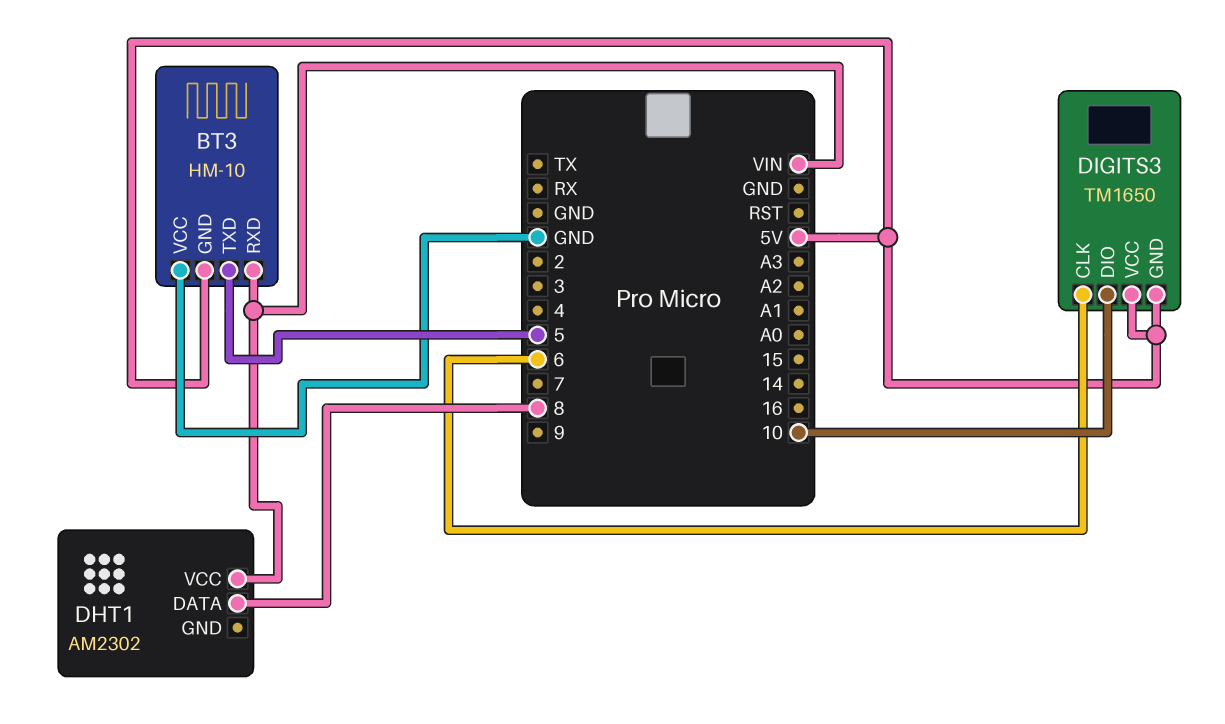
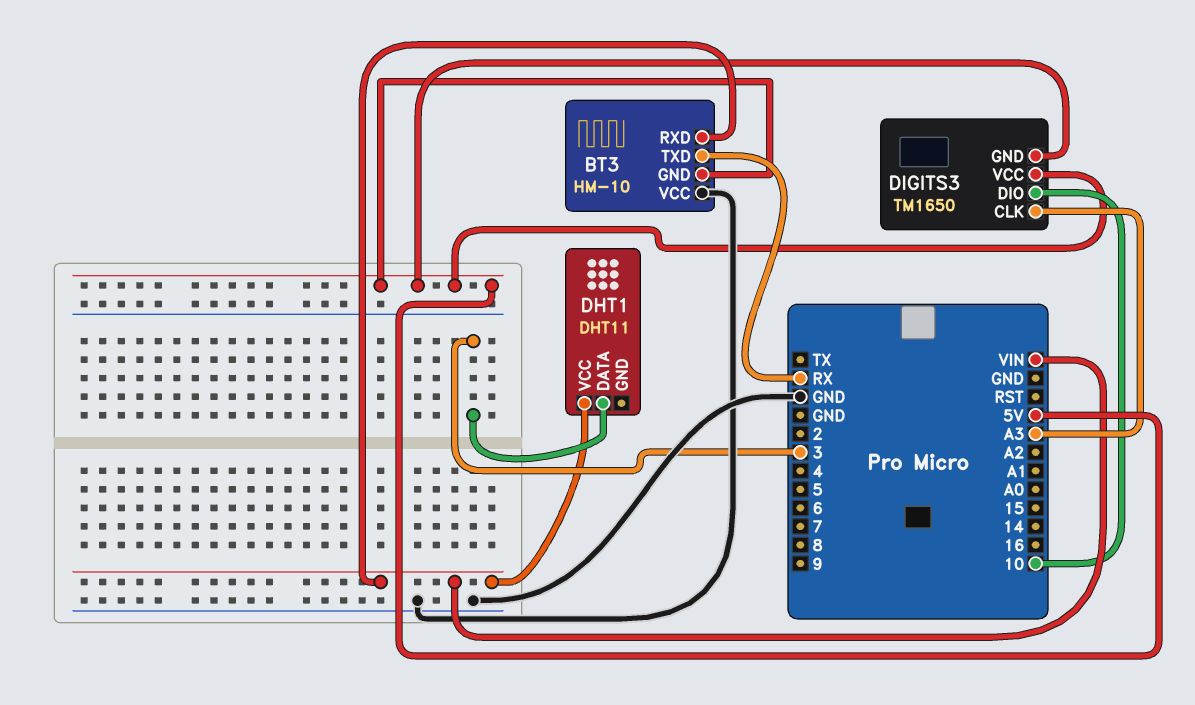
BT3 pin TXD: 5 -> RX
DHT1: AM2302 -> DHT11
DHT1 pin DATA: 8 -> 3
DIGITS3 pin CLK: 6 -> A3

